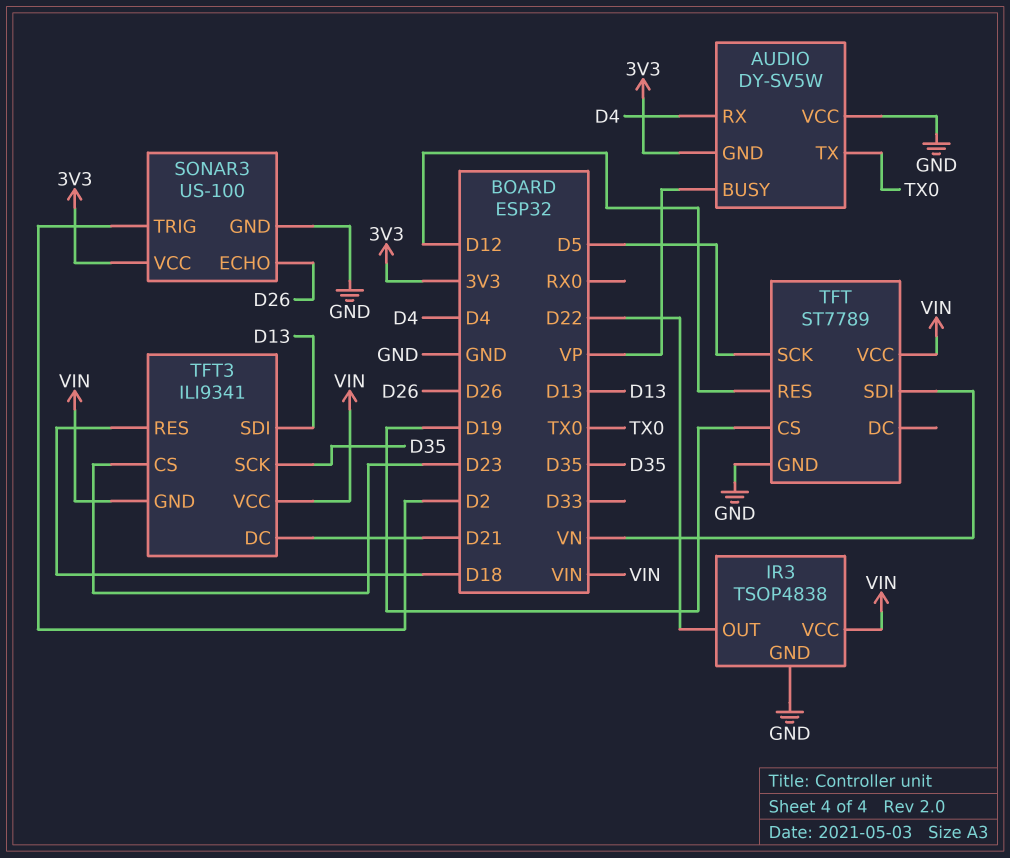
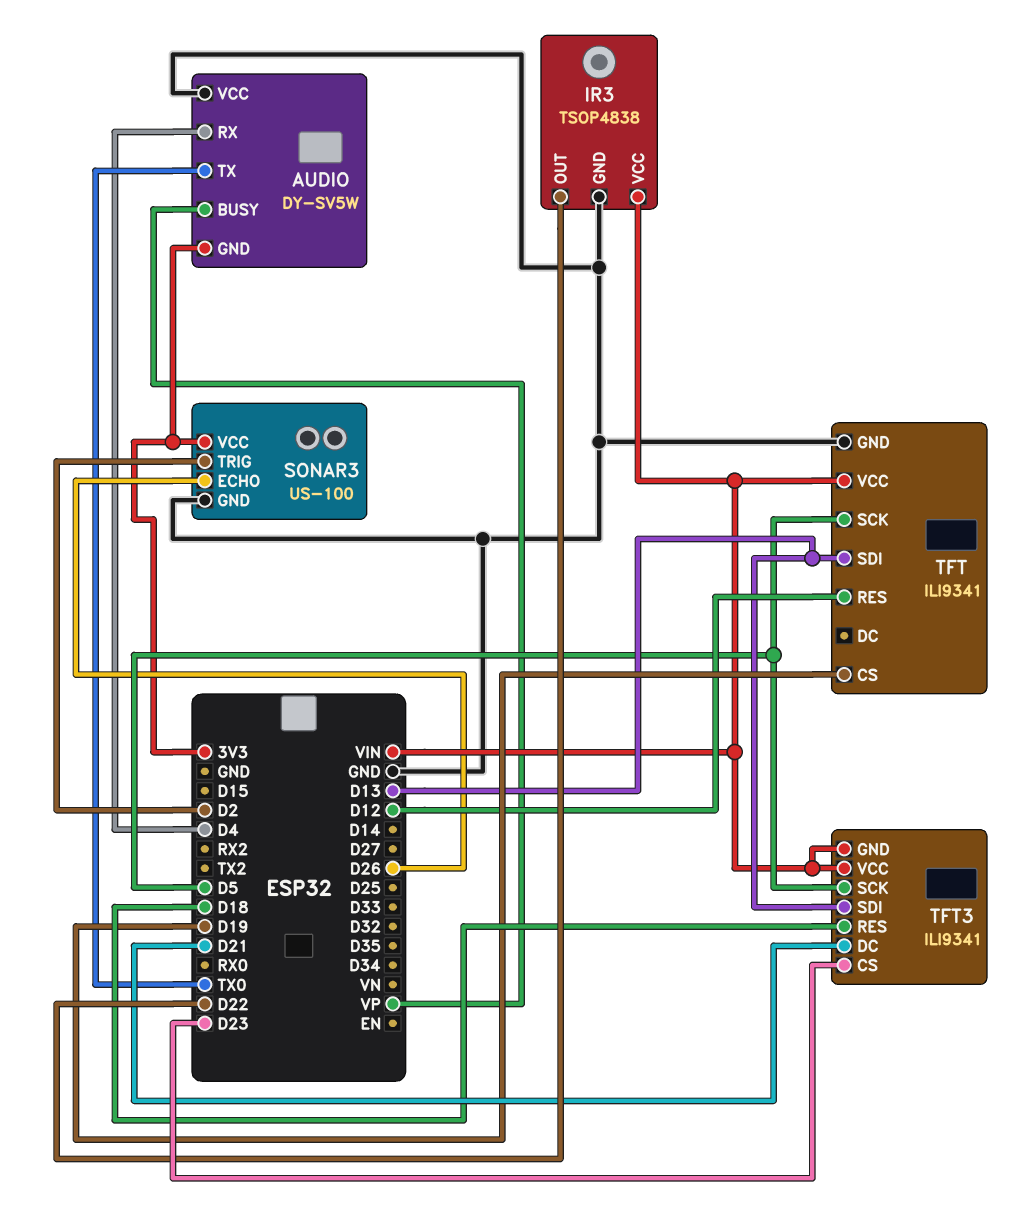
TFT: ST7789 -> ILI9341
TFT pin SDI: VN -> D13
TFT3 pin SCK: D35 -> D5

